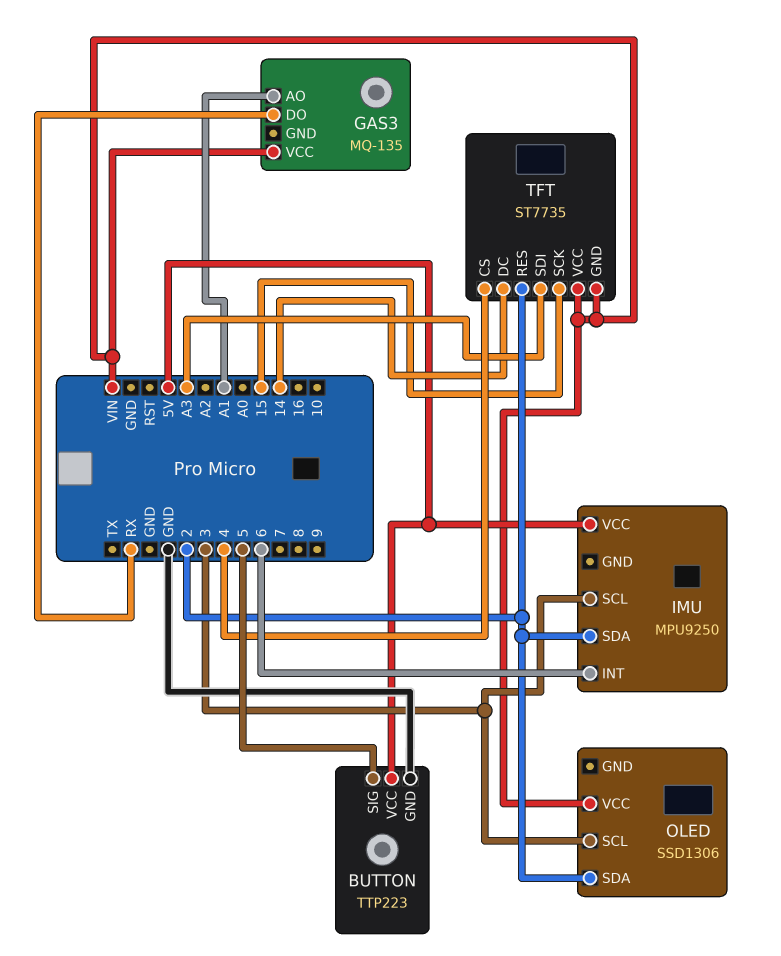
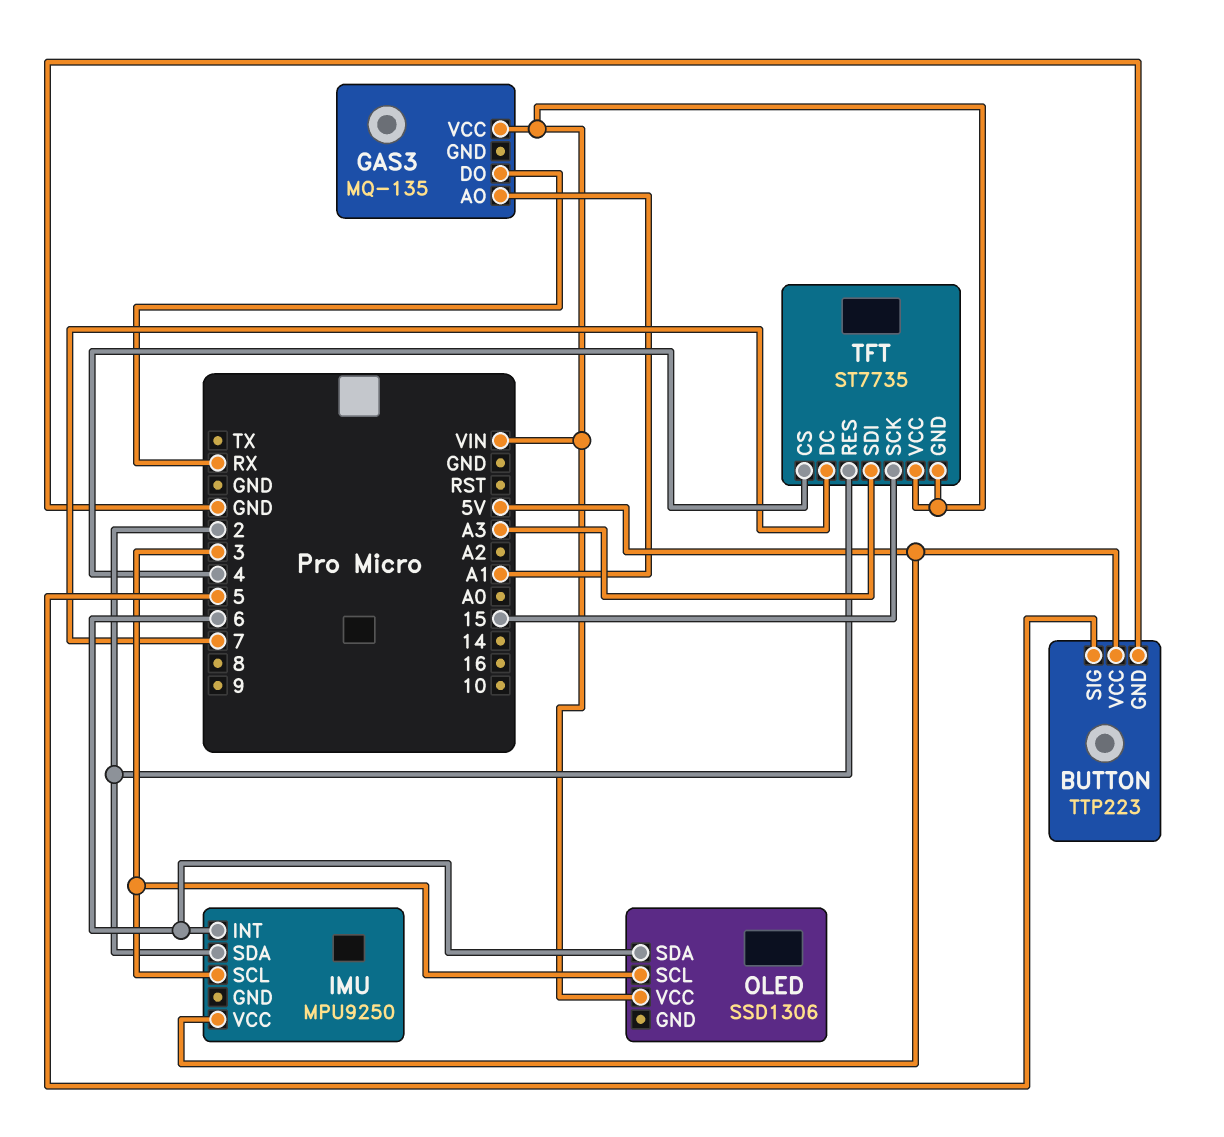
OLED pin SDA: 2 -> 6
TFT pin DC: 14 -> 7

